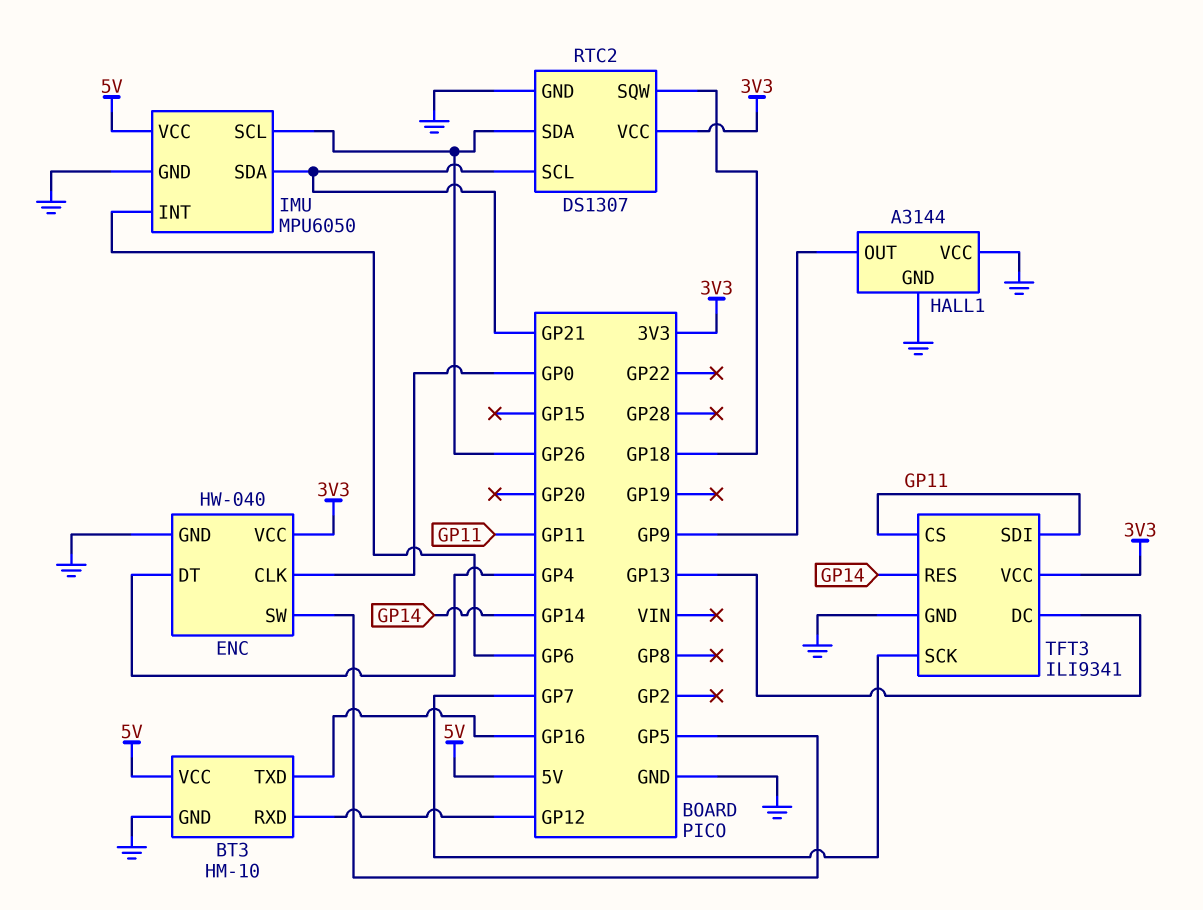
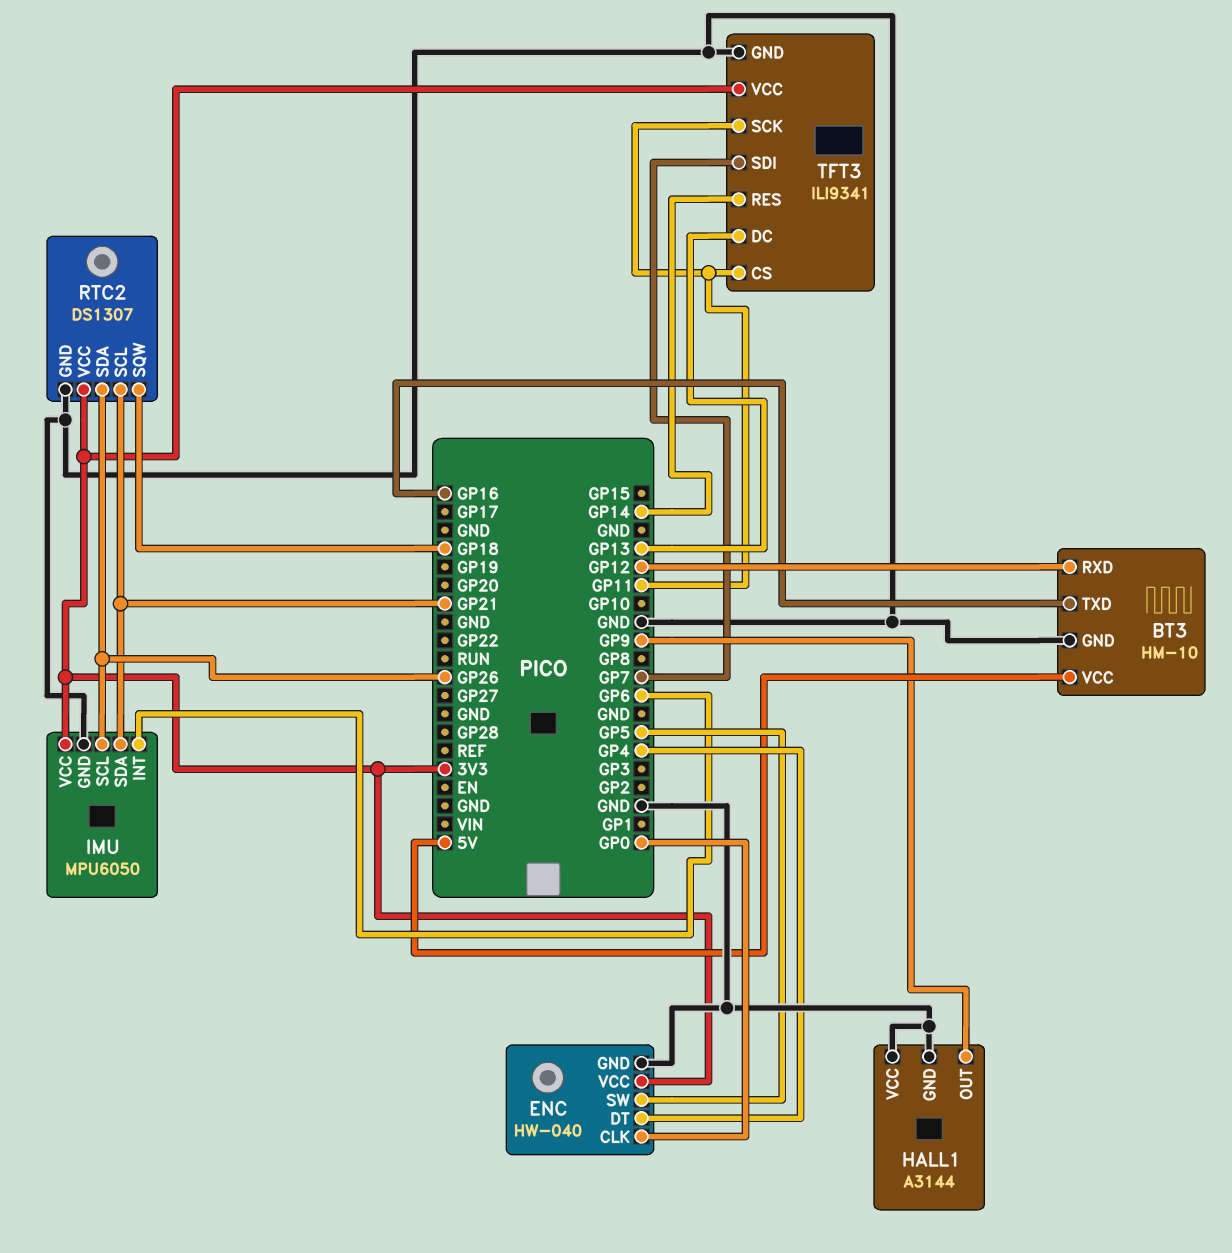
IMU pin VCC: 5V -> 3V3
TFT3 pin SCK: GP7 -> GP11
TFT3 pin SDI: GP11 -> GP7

